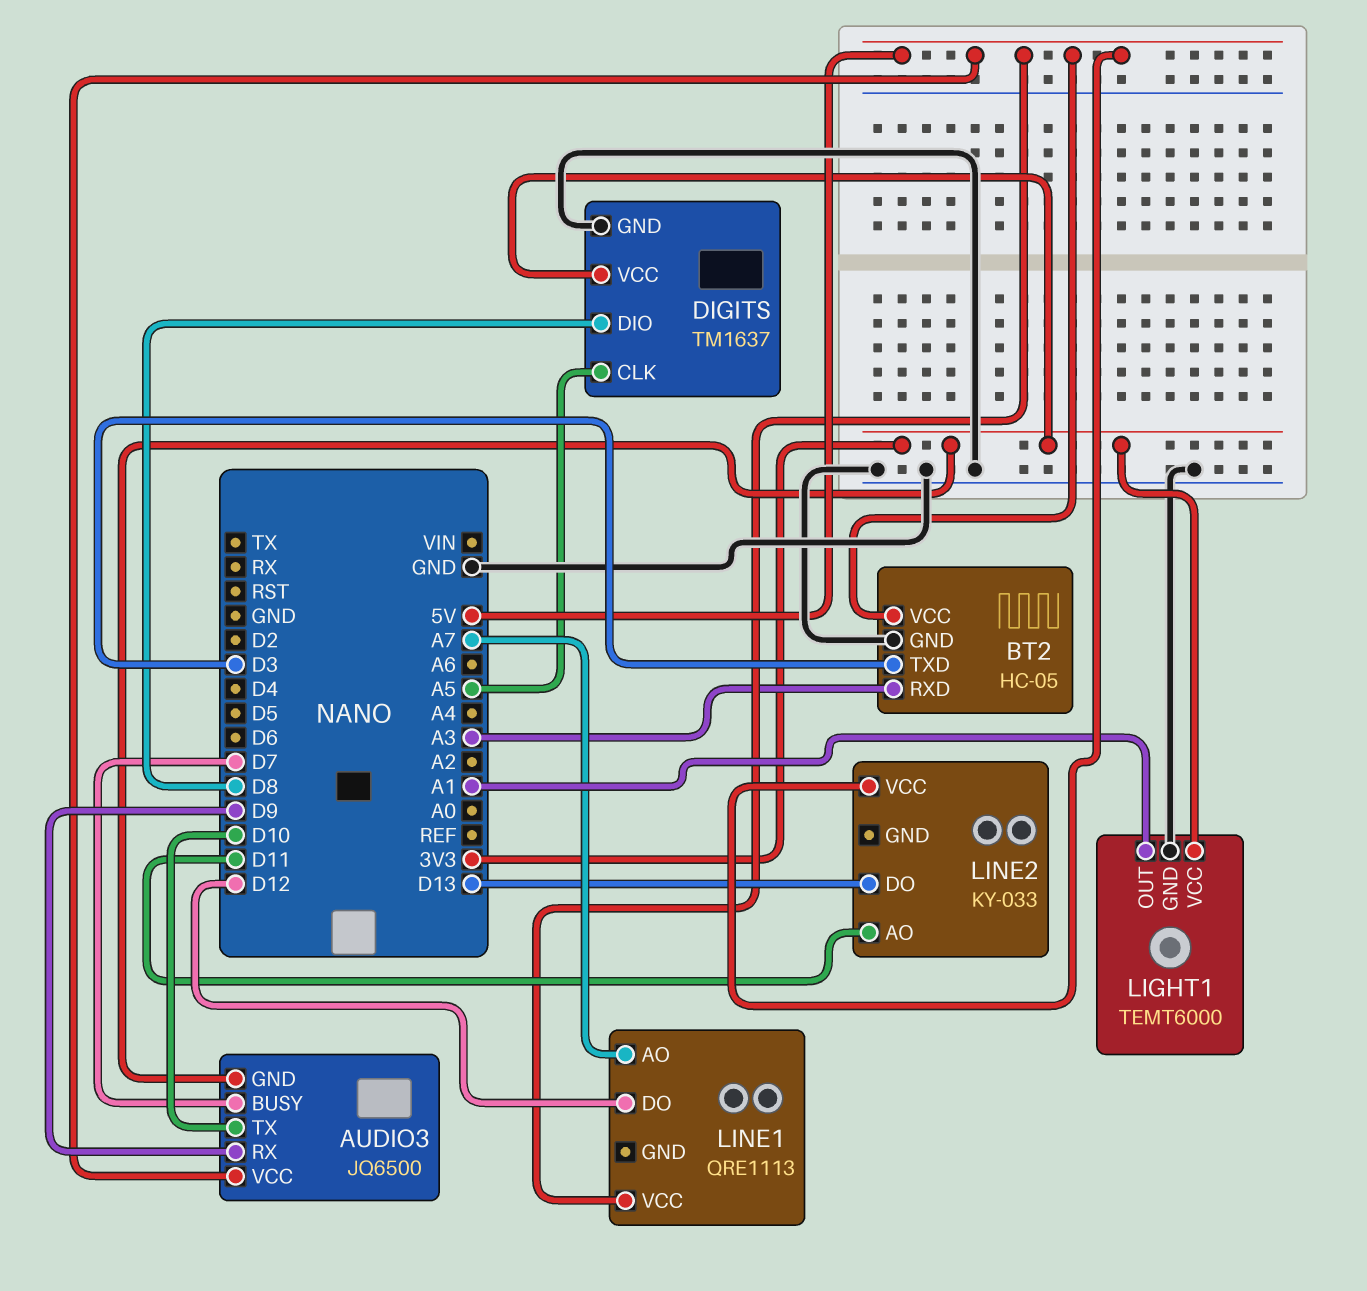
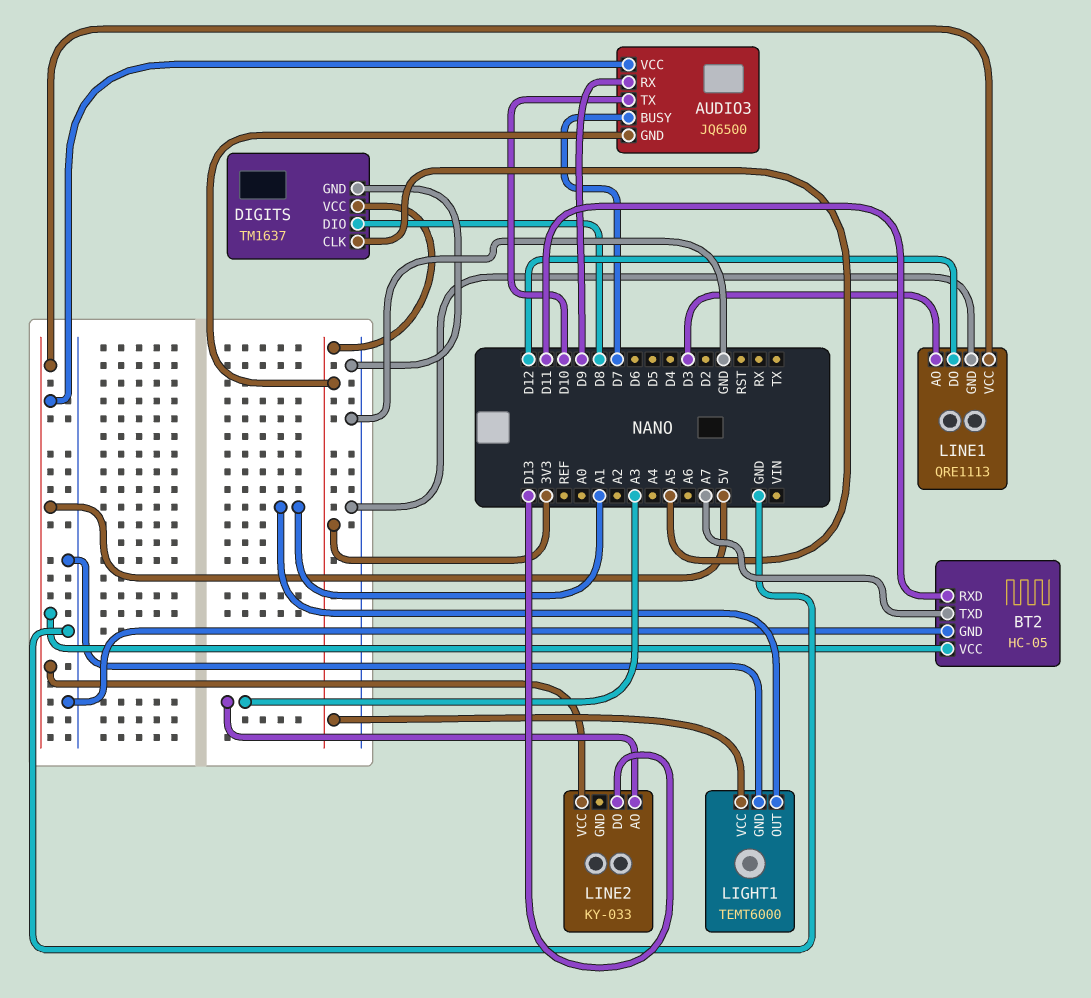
BT2 pin RXD: A3 -> D11
BT2 pin TXD: D3 -> A7
LINE1 pin AO: A7 -> D3
LINE1 pin GND: none -> GND
LINE2 pin AO: D11 -> A3

